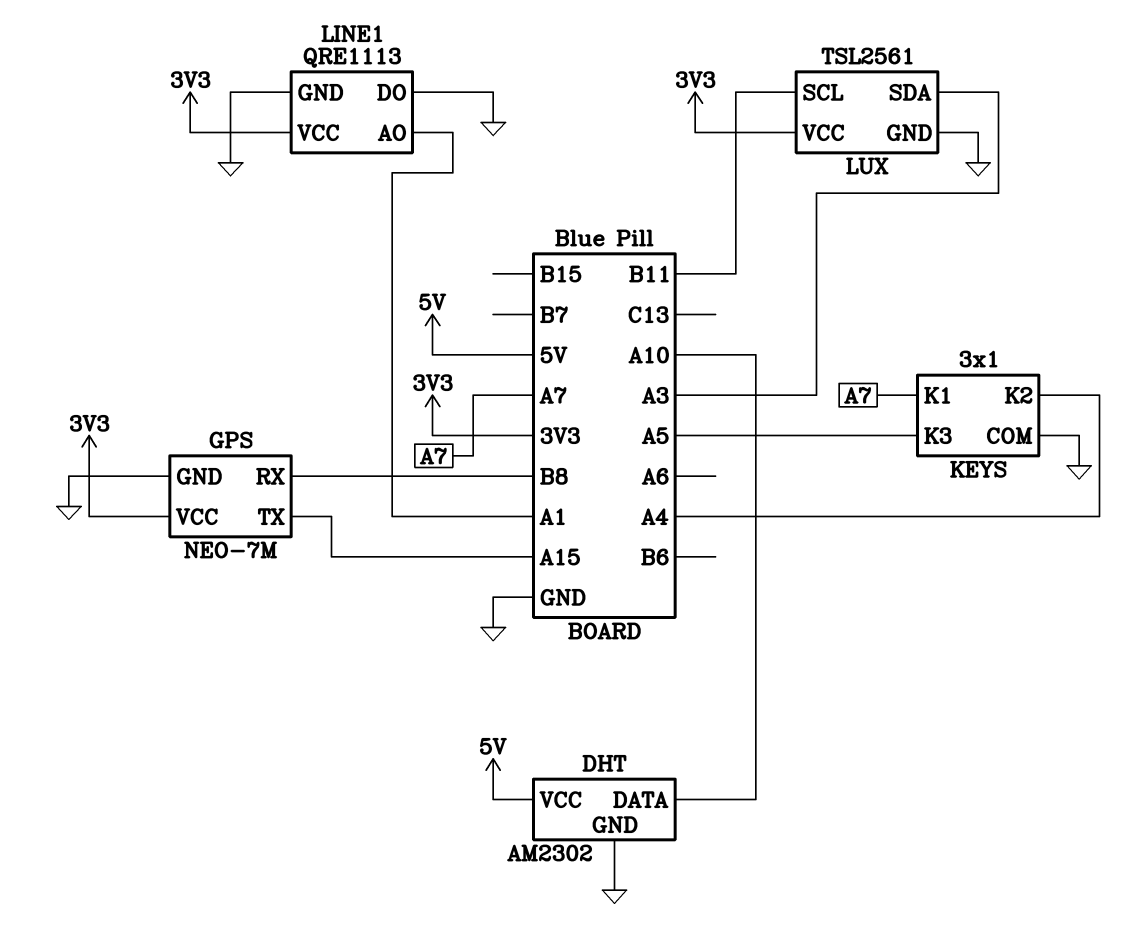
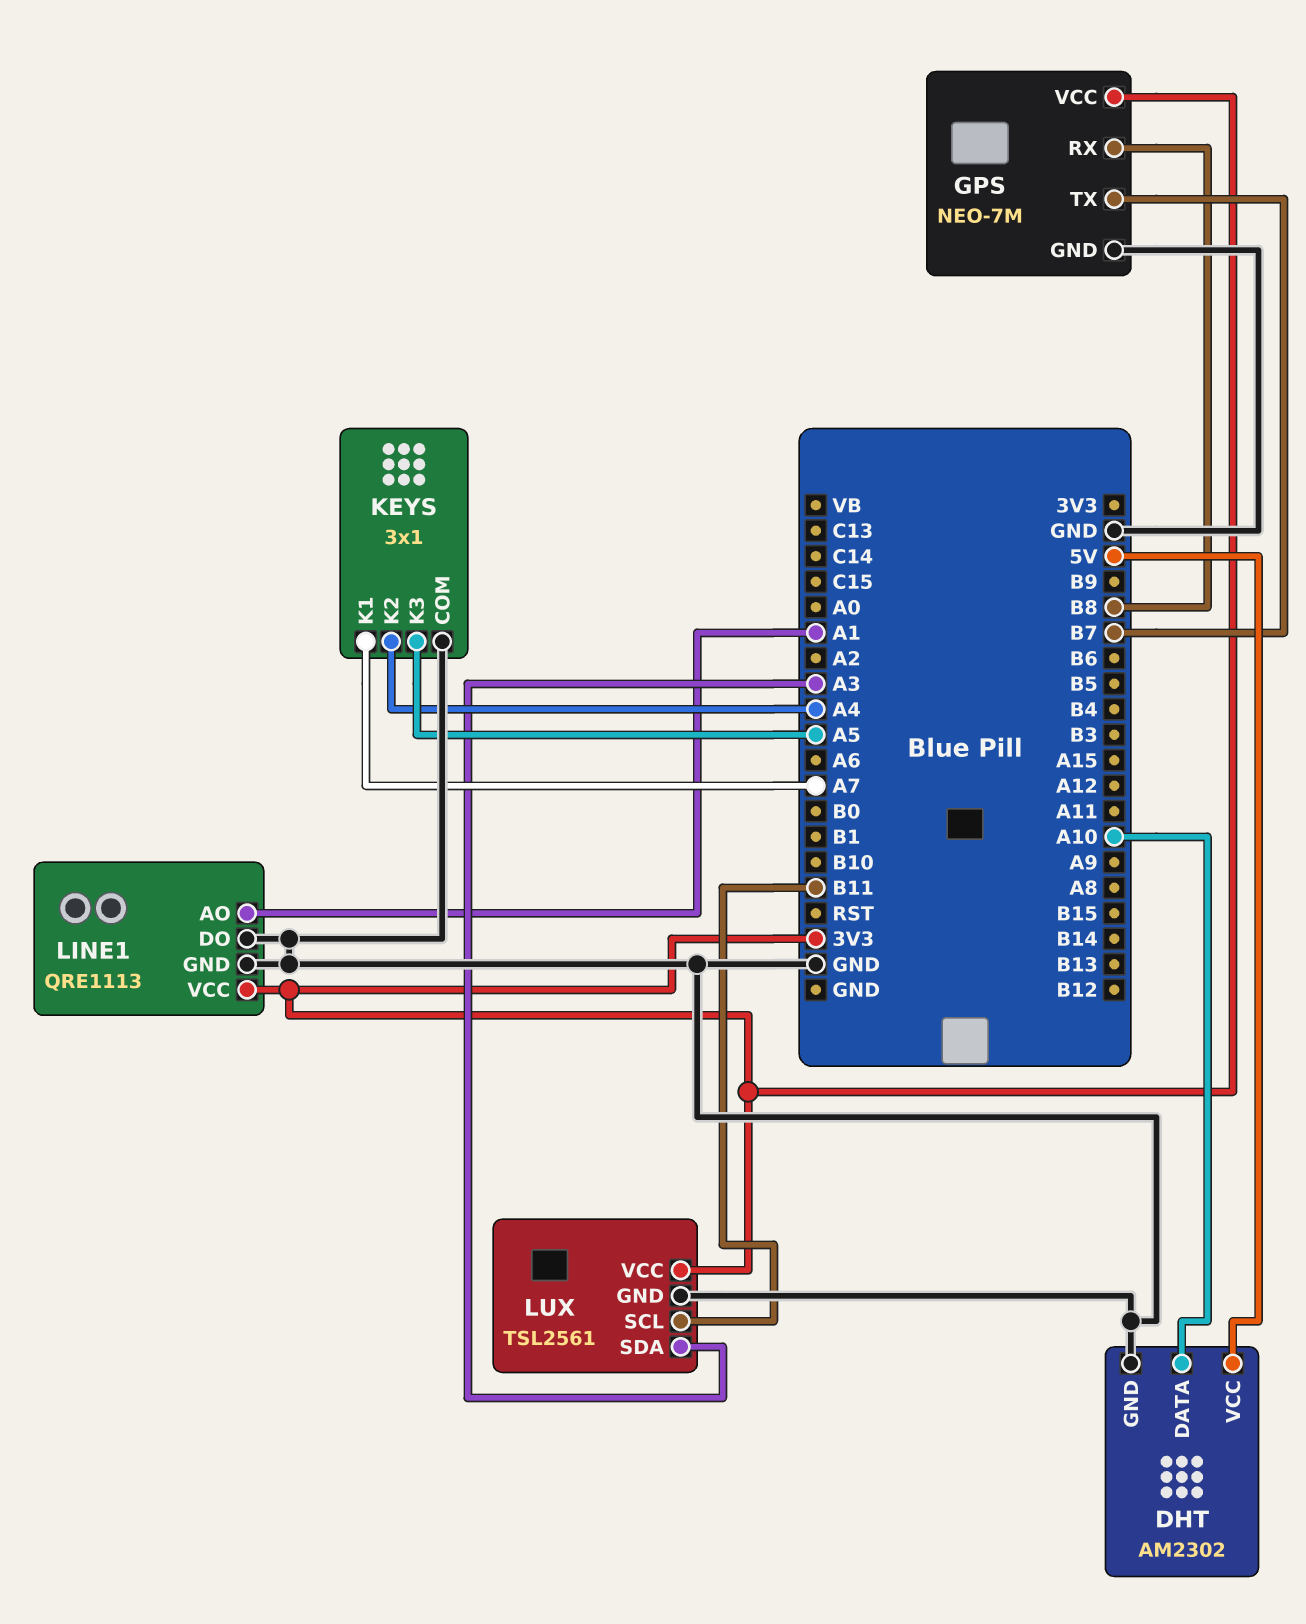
GPS pin TX: A15 -> B7

